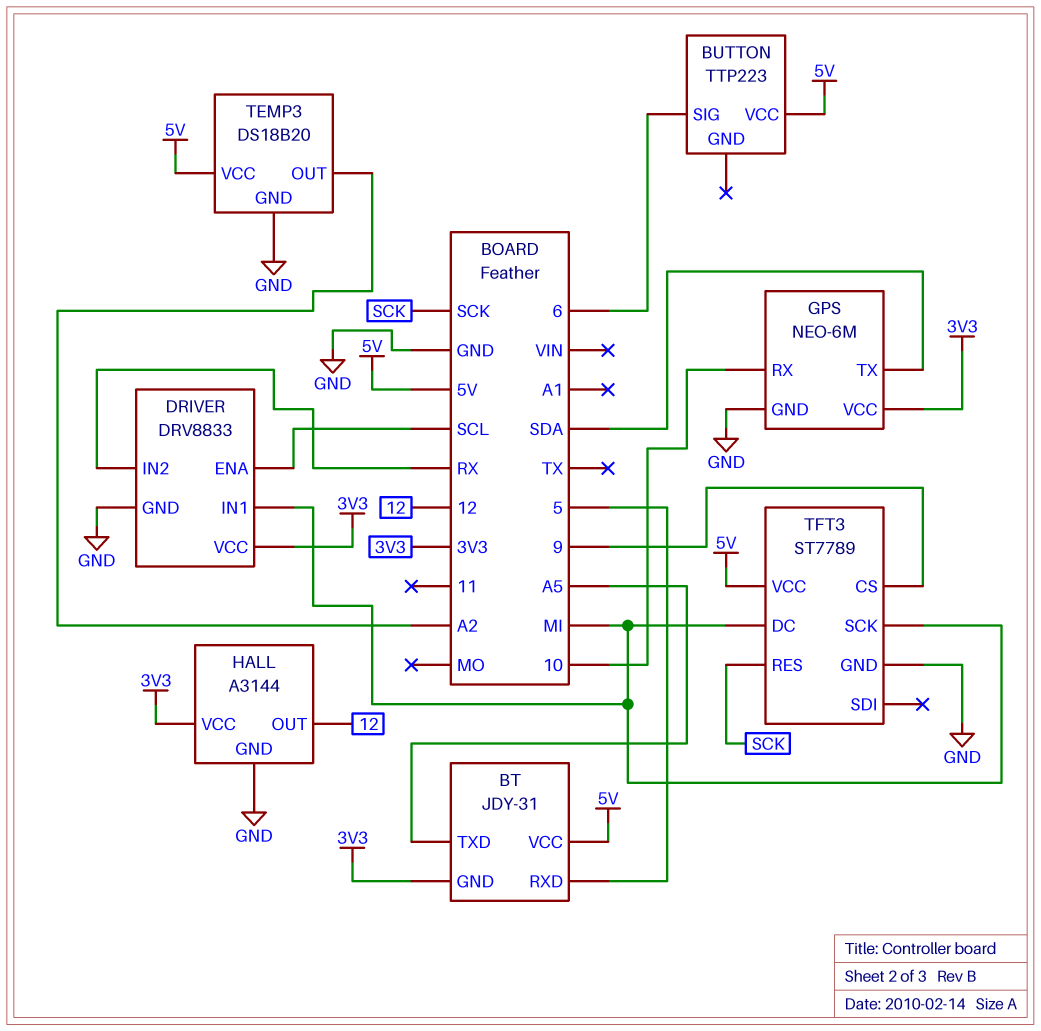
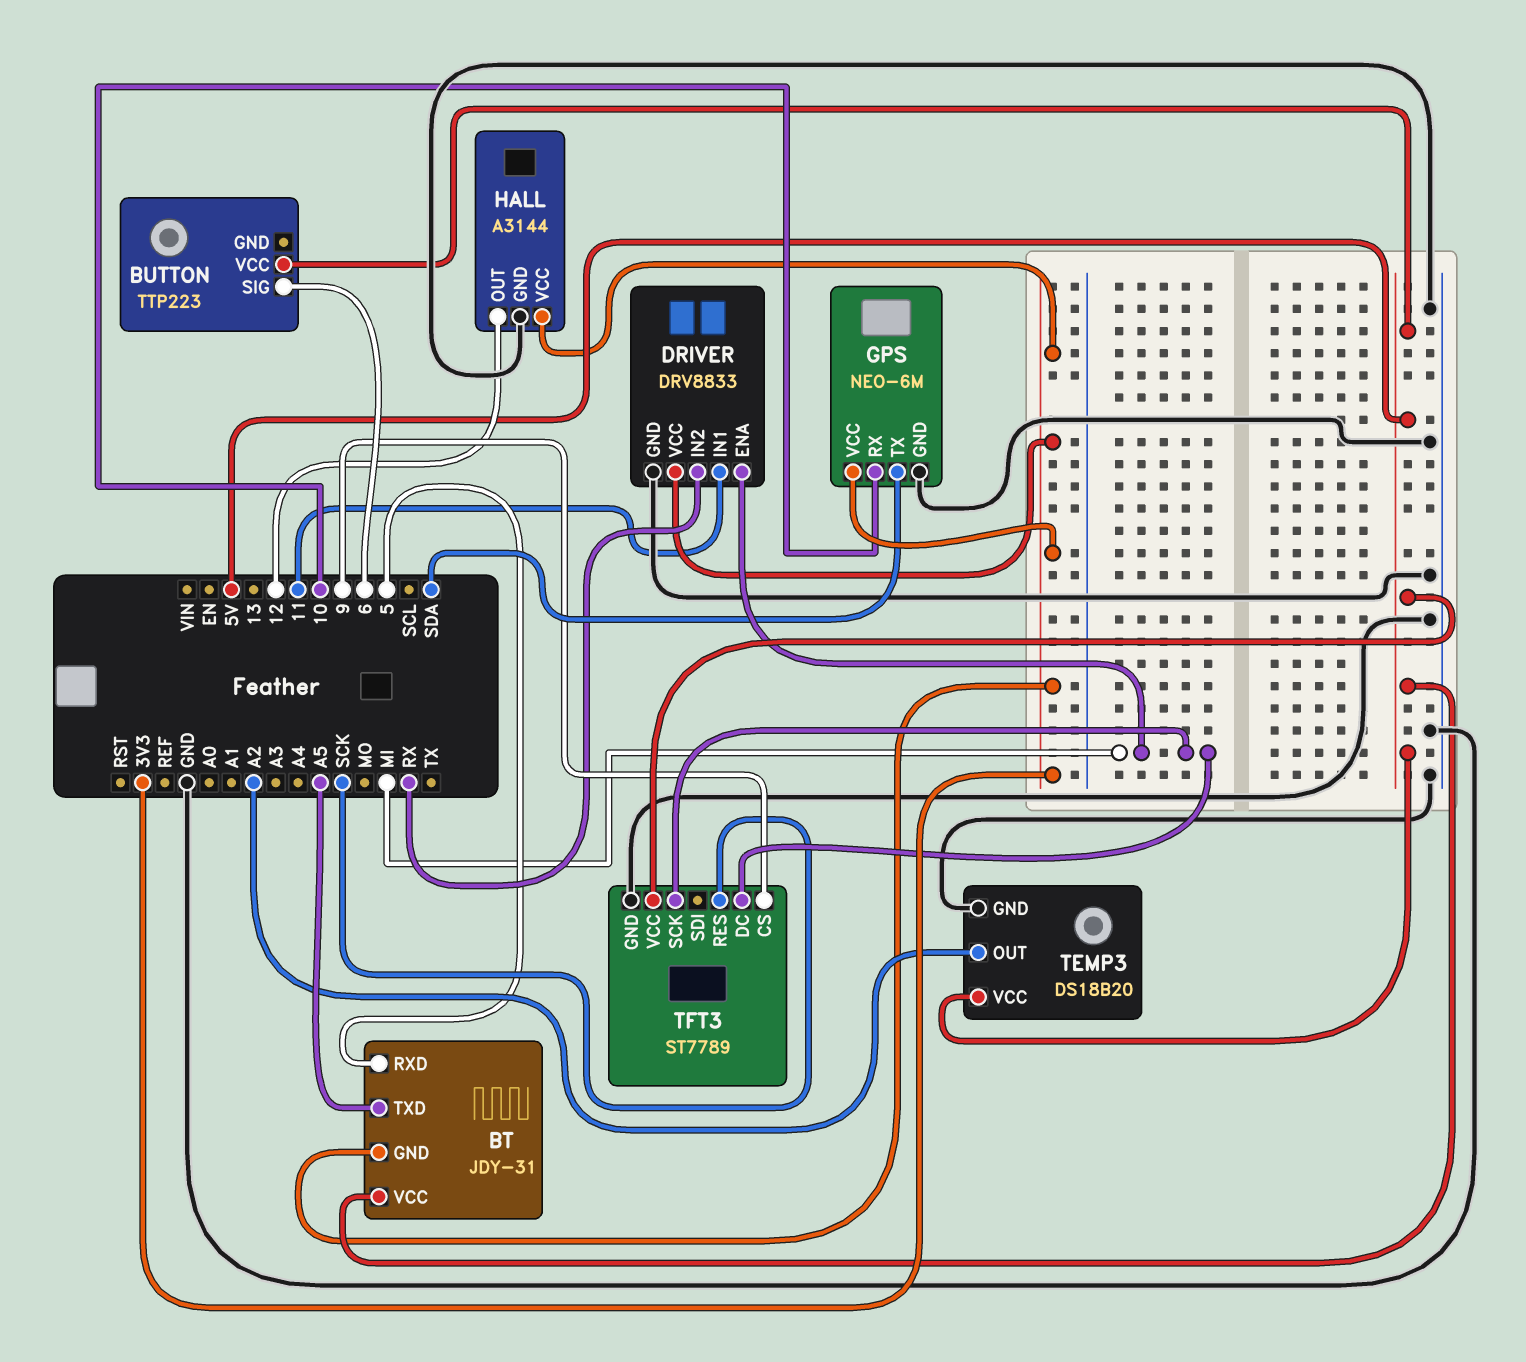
DRIVER pin ENA: SCL -> MI
DRIVER pin IN1: MI -> 11

